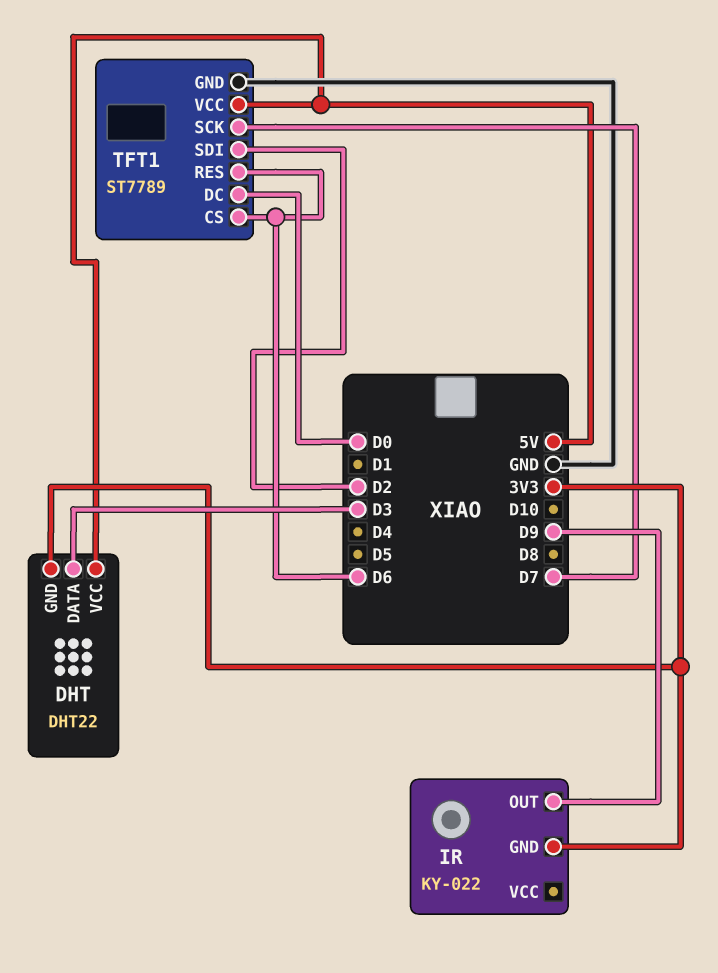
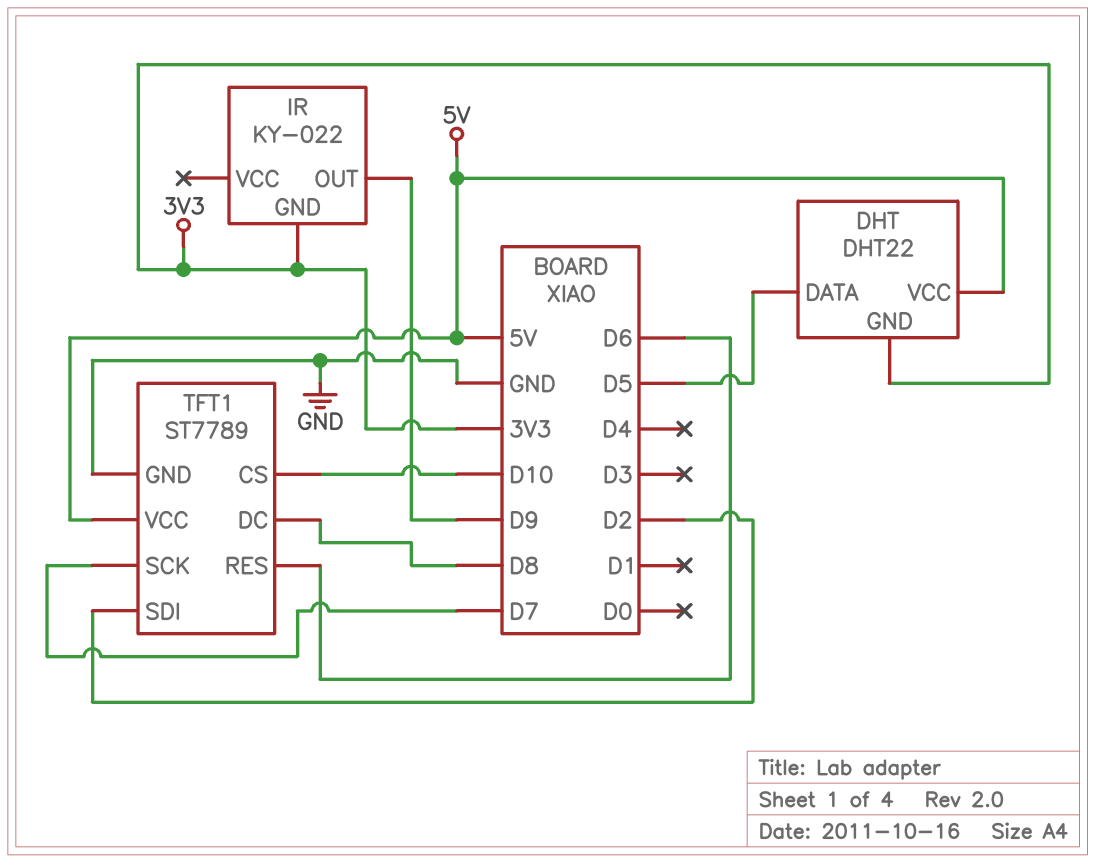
DHT pin DATA: D3 -> D5
TFT1 pin CS: D6 -> D10
TFT1 pin DC: D0 -> D8

